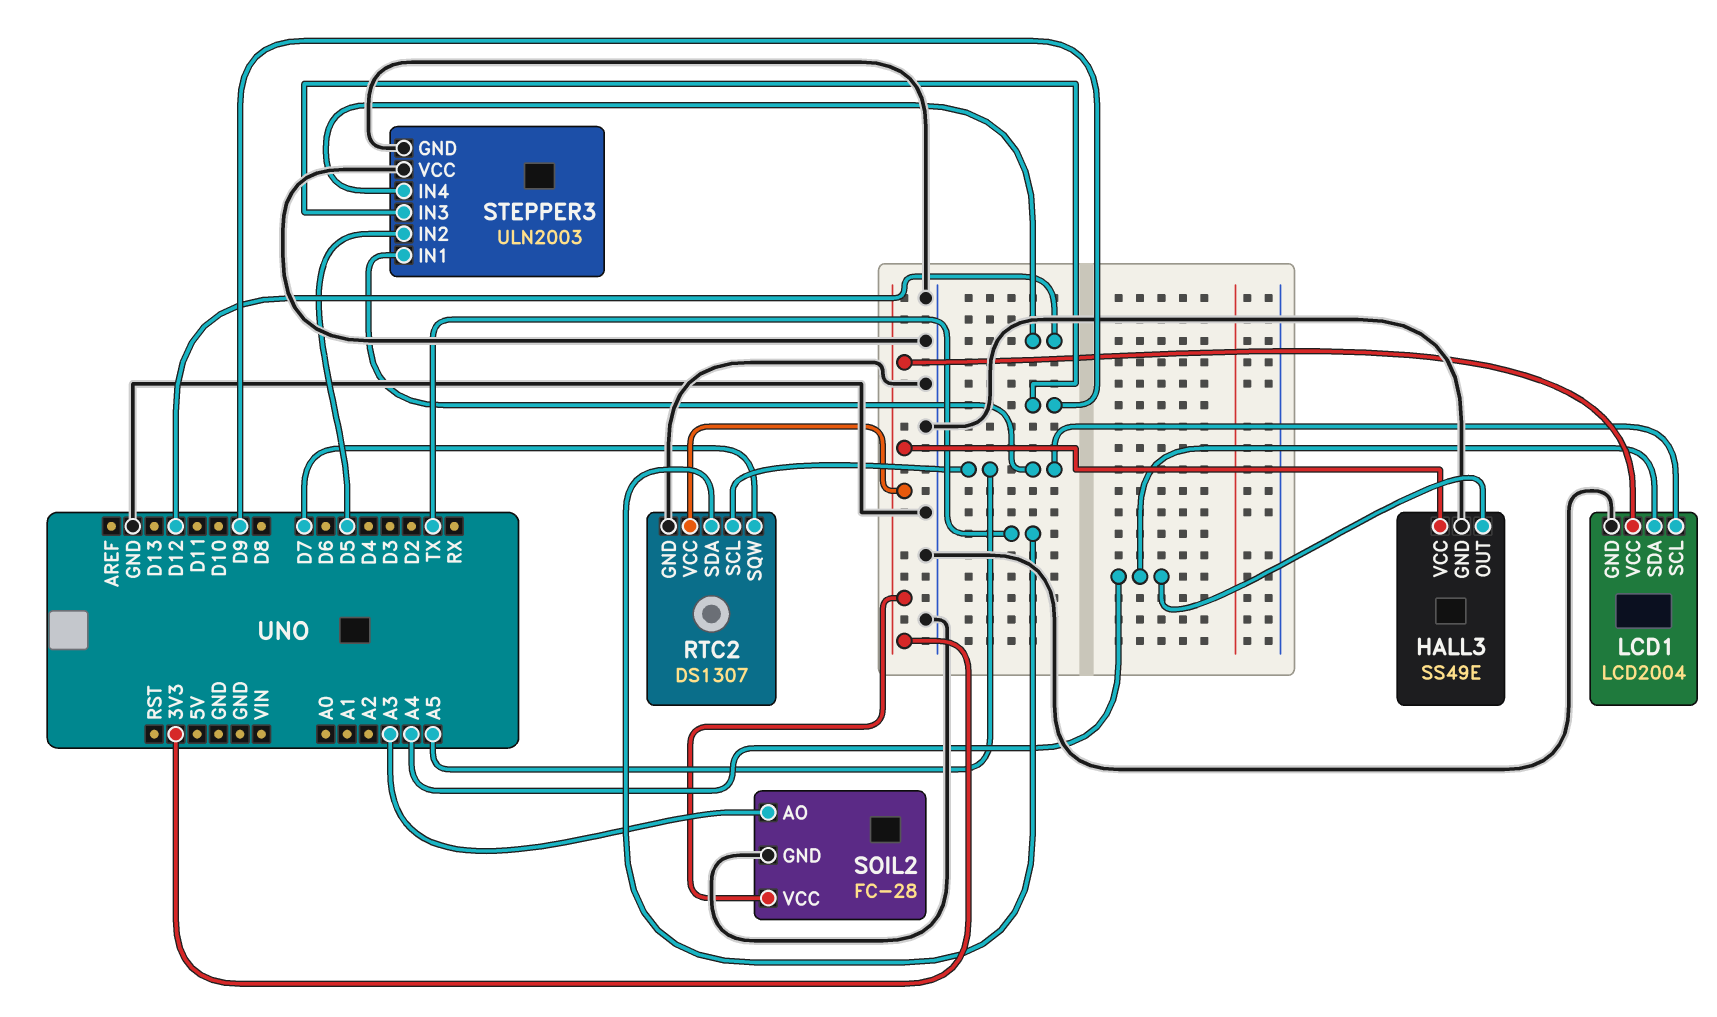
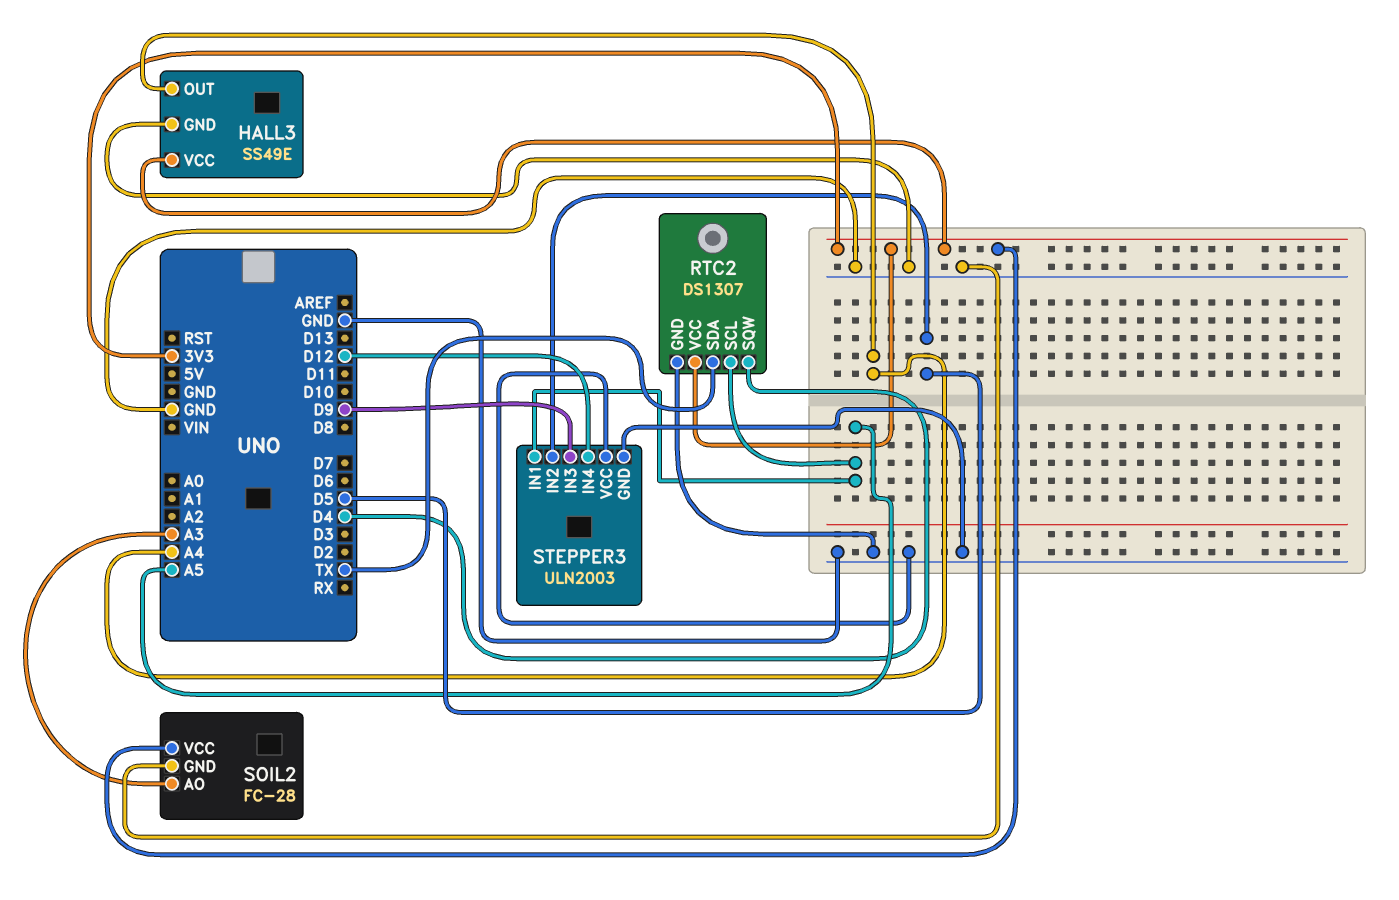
LCD1: LCD2004 -> none
LCD1 pin GND: GND -> none
LCD1 pin SCL: A5 -> none
LCD1 pin SDA: A4 -> none
LCD1 pin VCC: 3V3 -> none
RTC2 pin SQW: D7 -> D4

